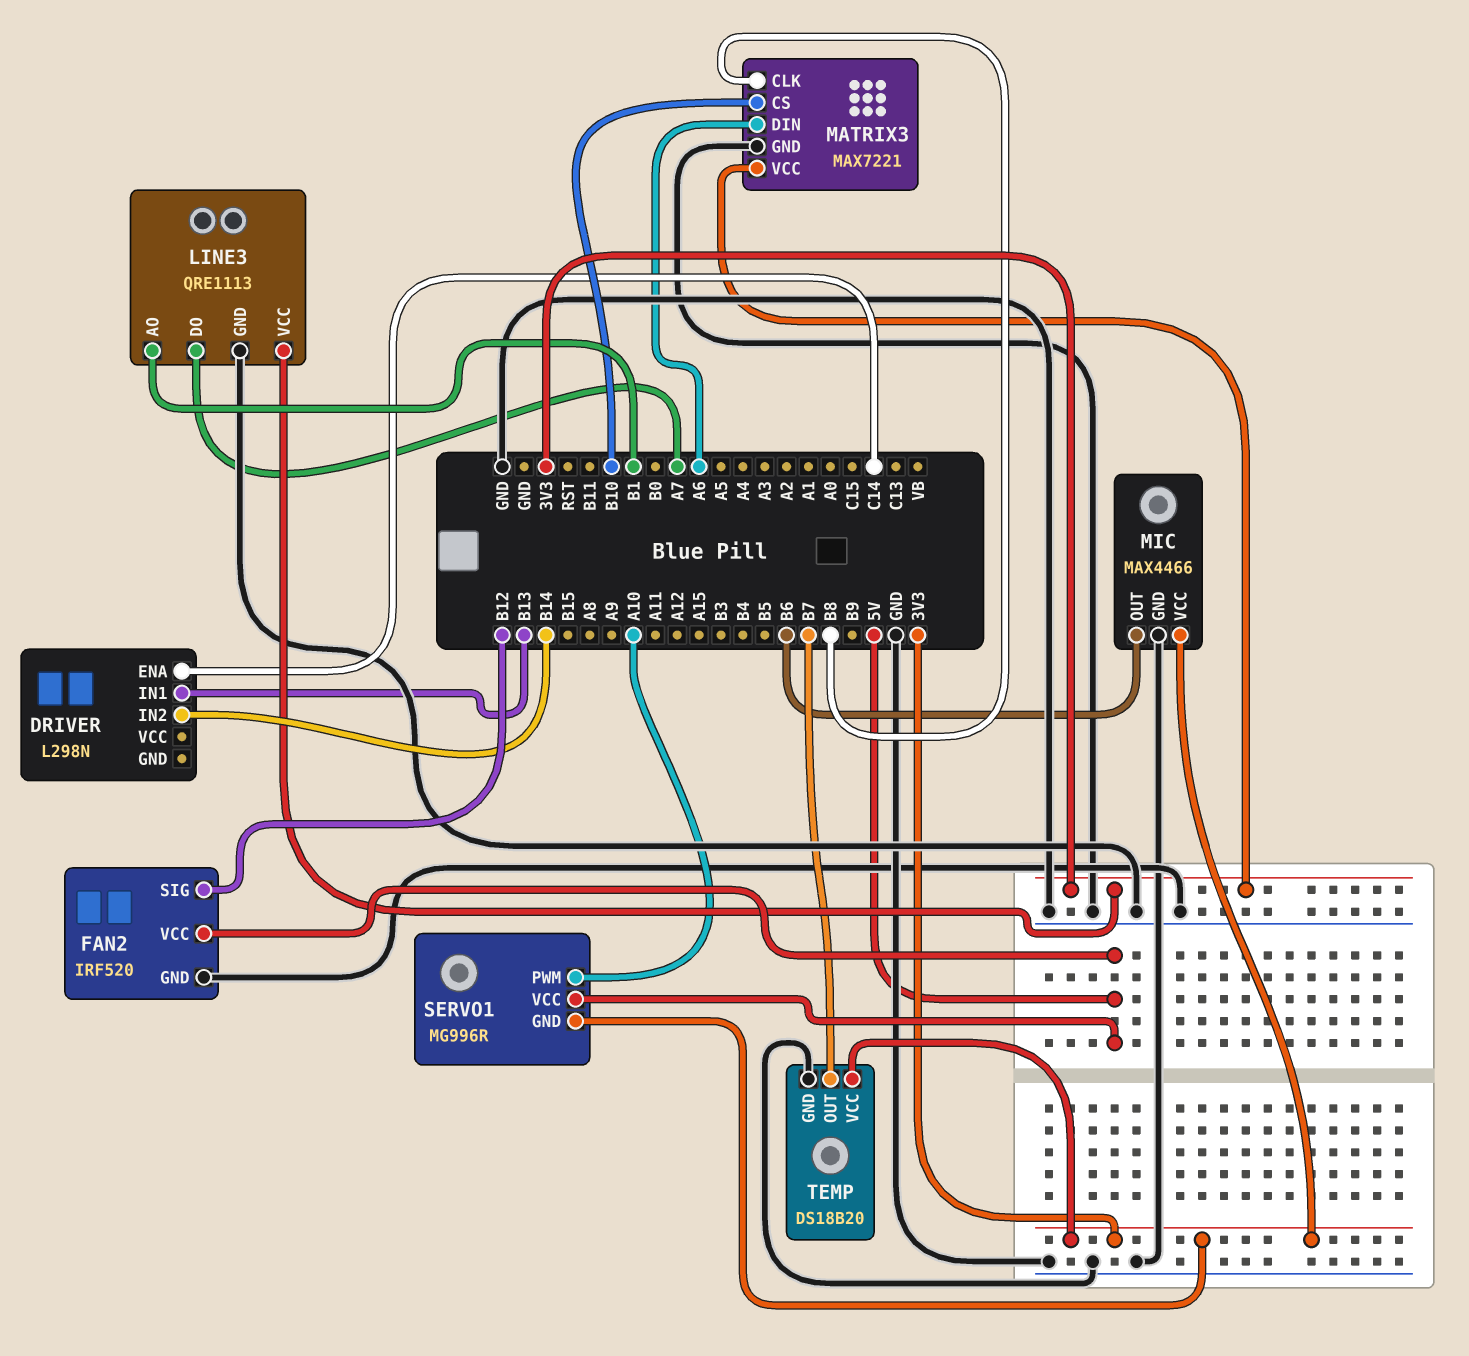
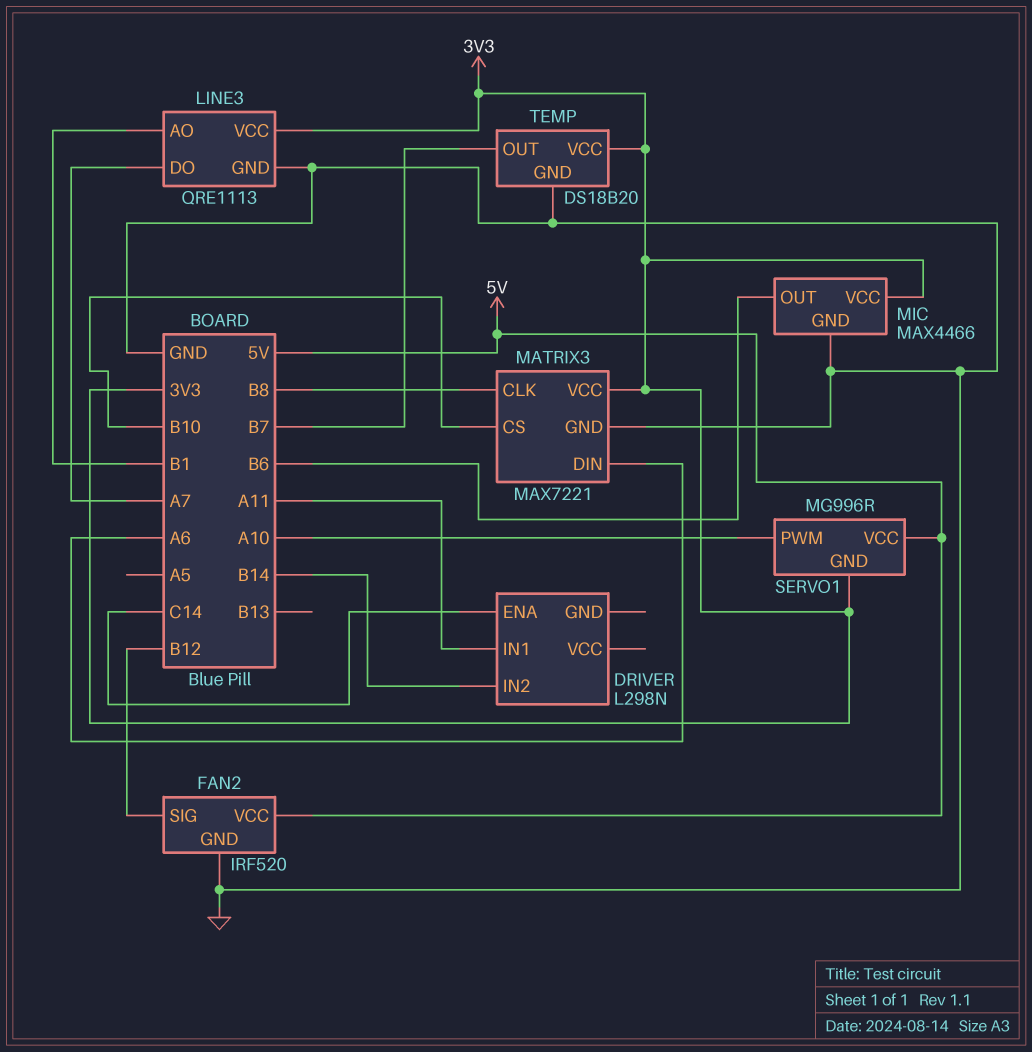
DRIVER pin IN1: B13 -> A11

